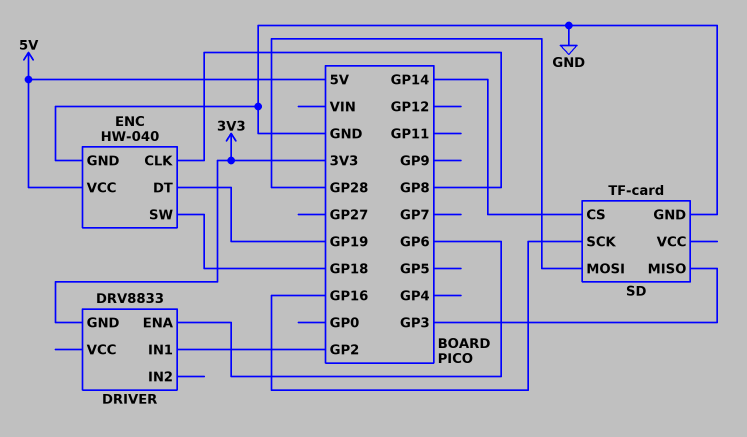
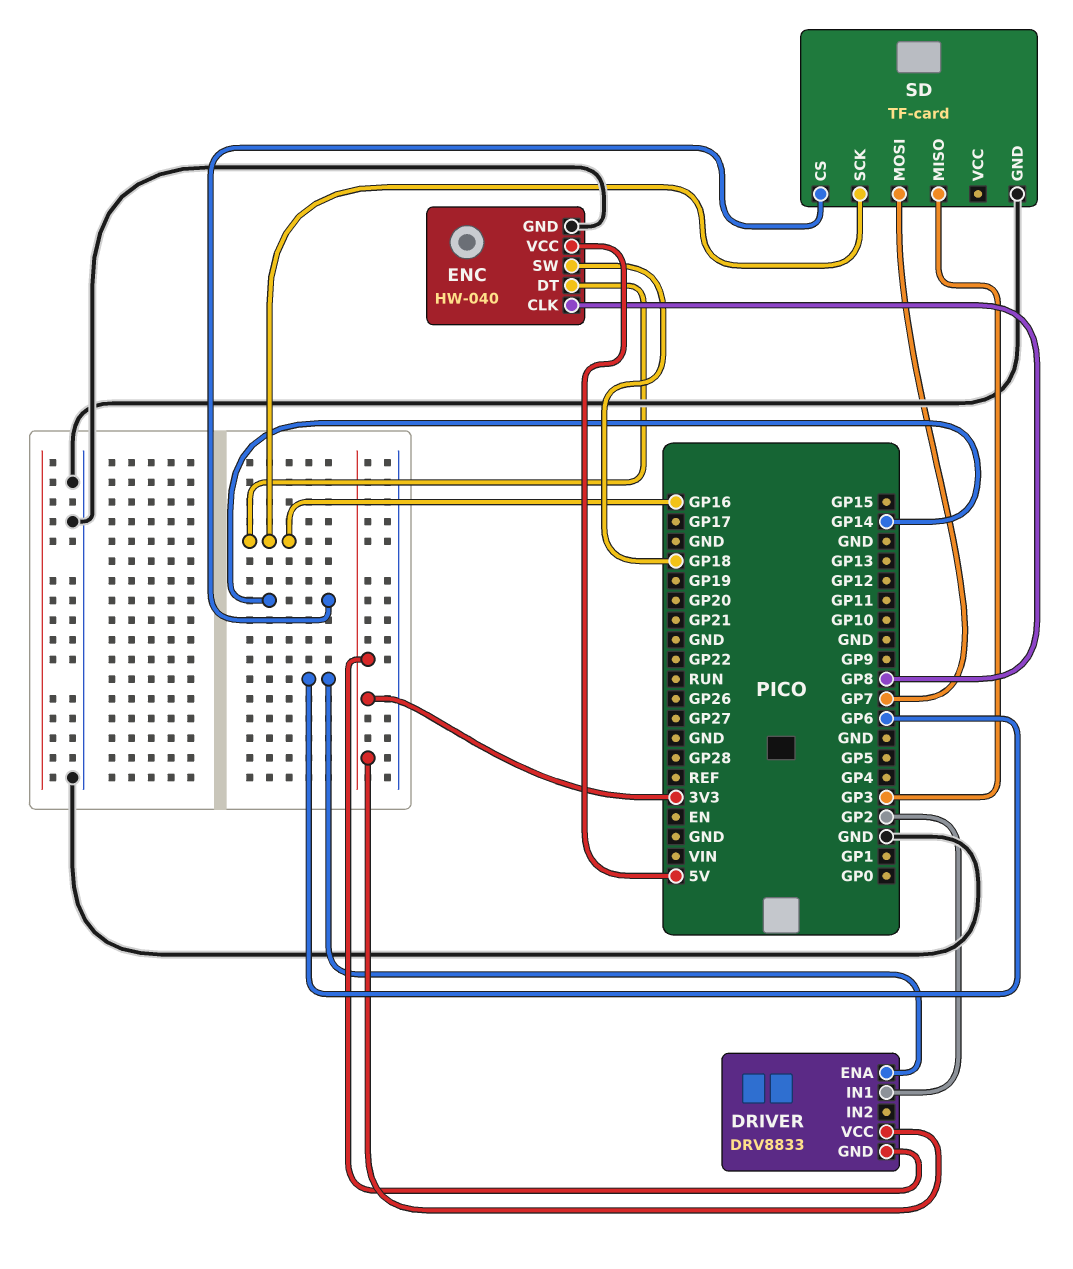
DRIVER pin VCC: none -> 3V3
ENC pin DT: GP19 -> GP16
SD pin MOSI: GP28 -> GP7

